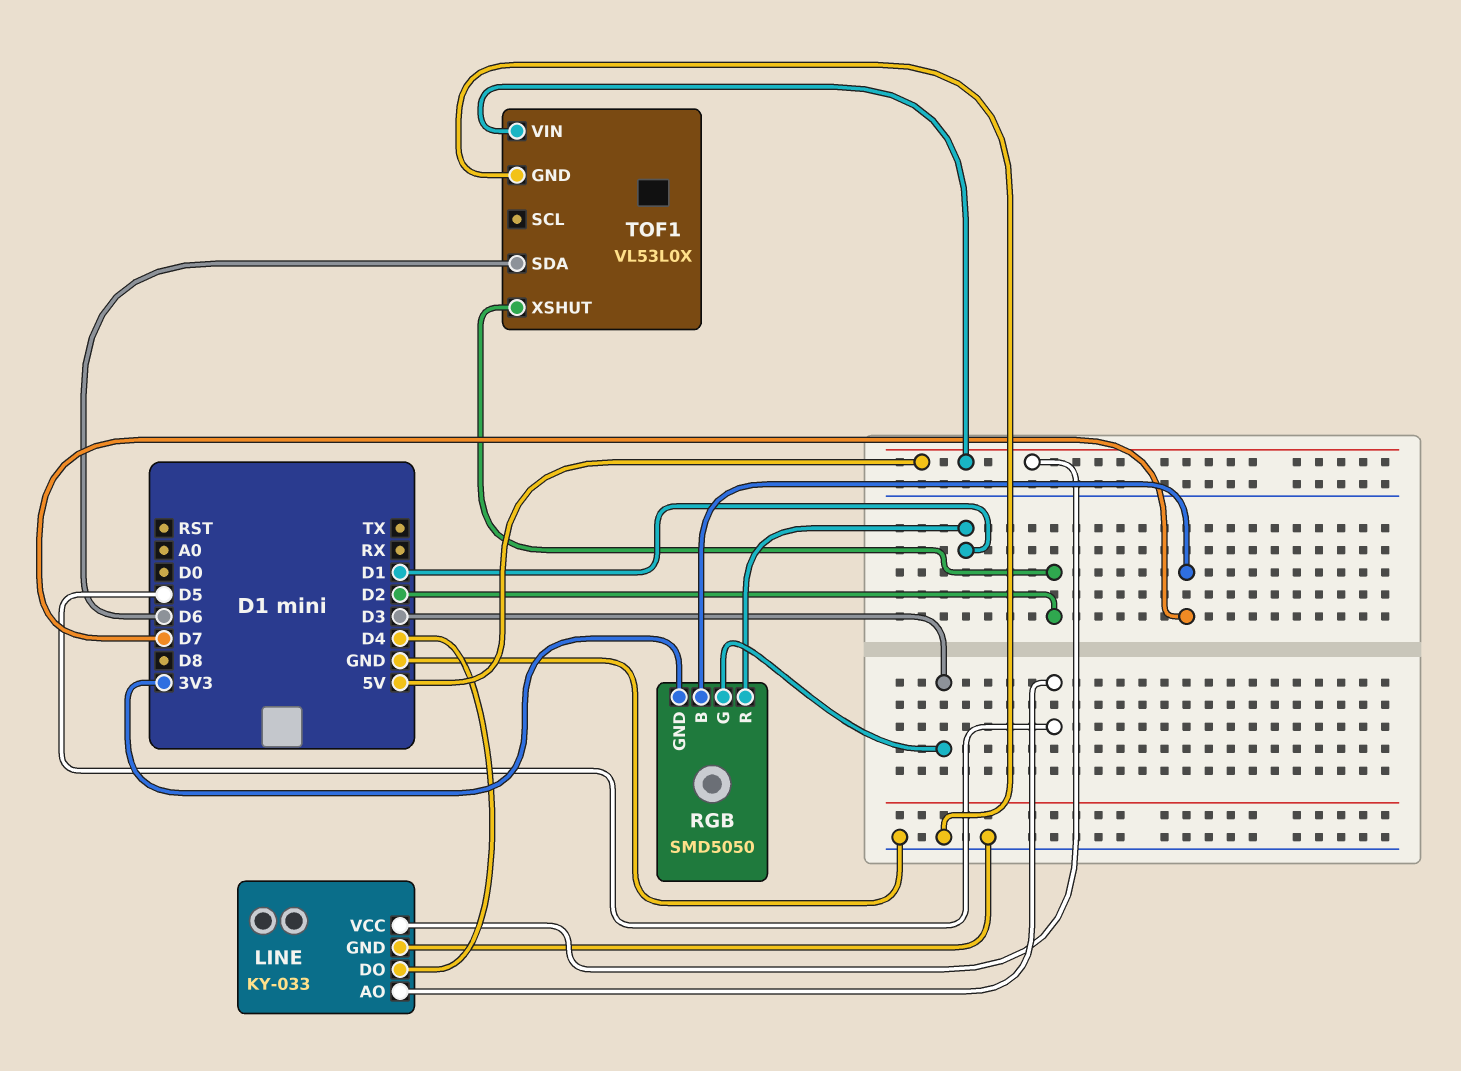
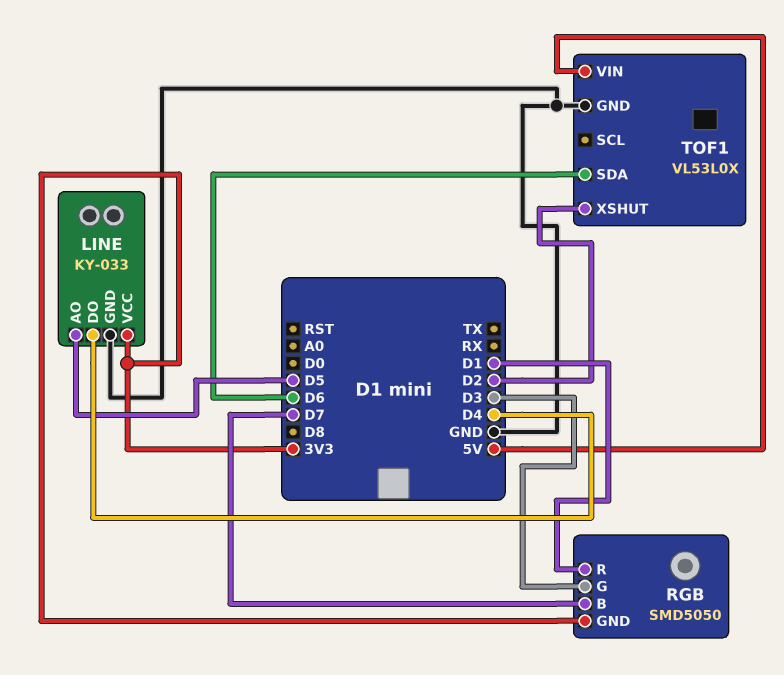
LINE pin VCC: 5V -> 3V3

